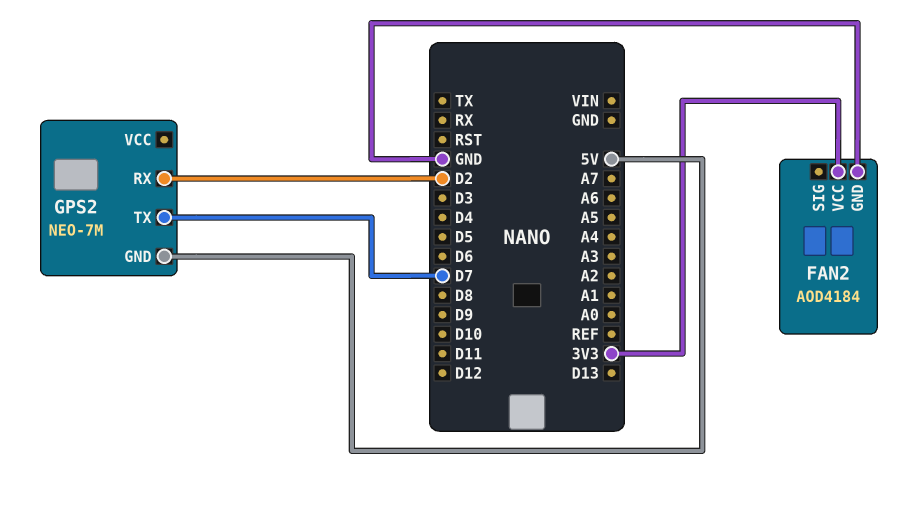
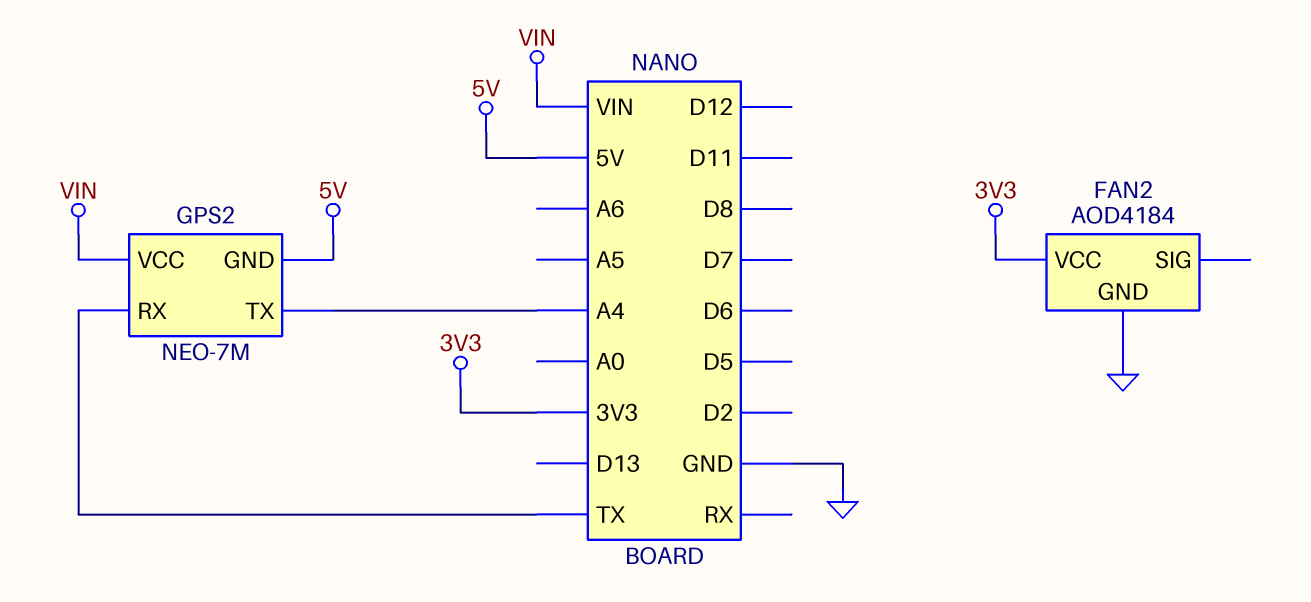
GPS2 pin RX: D2 -> TX
GPS2 pin TX: D7 -> A4
GPS2 pin VCC: none -> VIN

